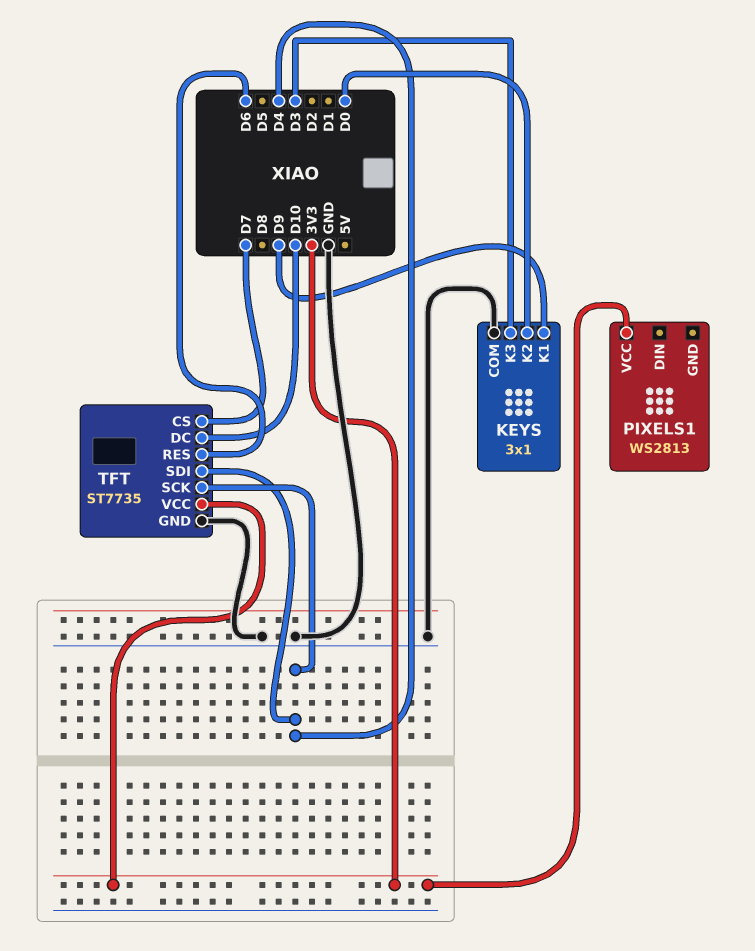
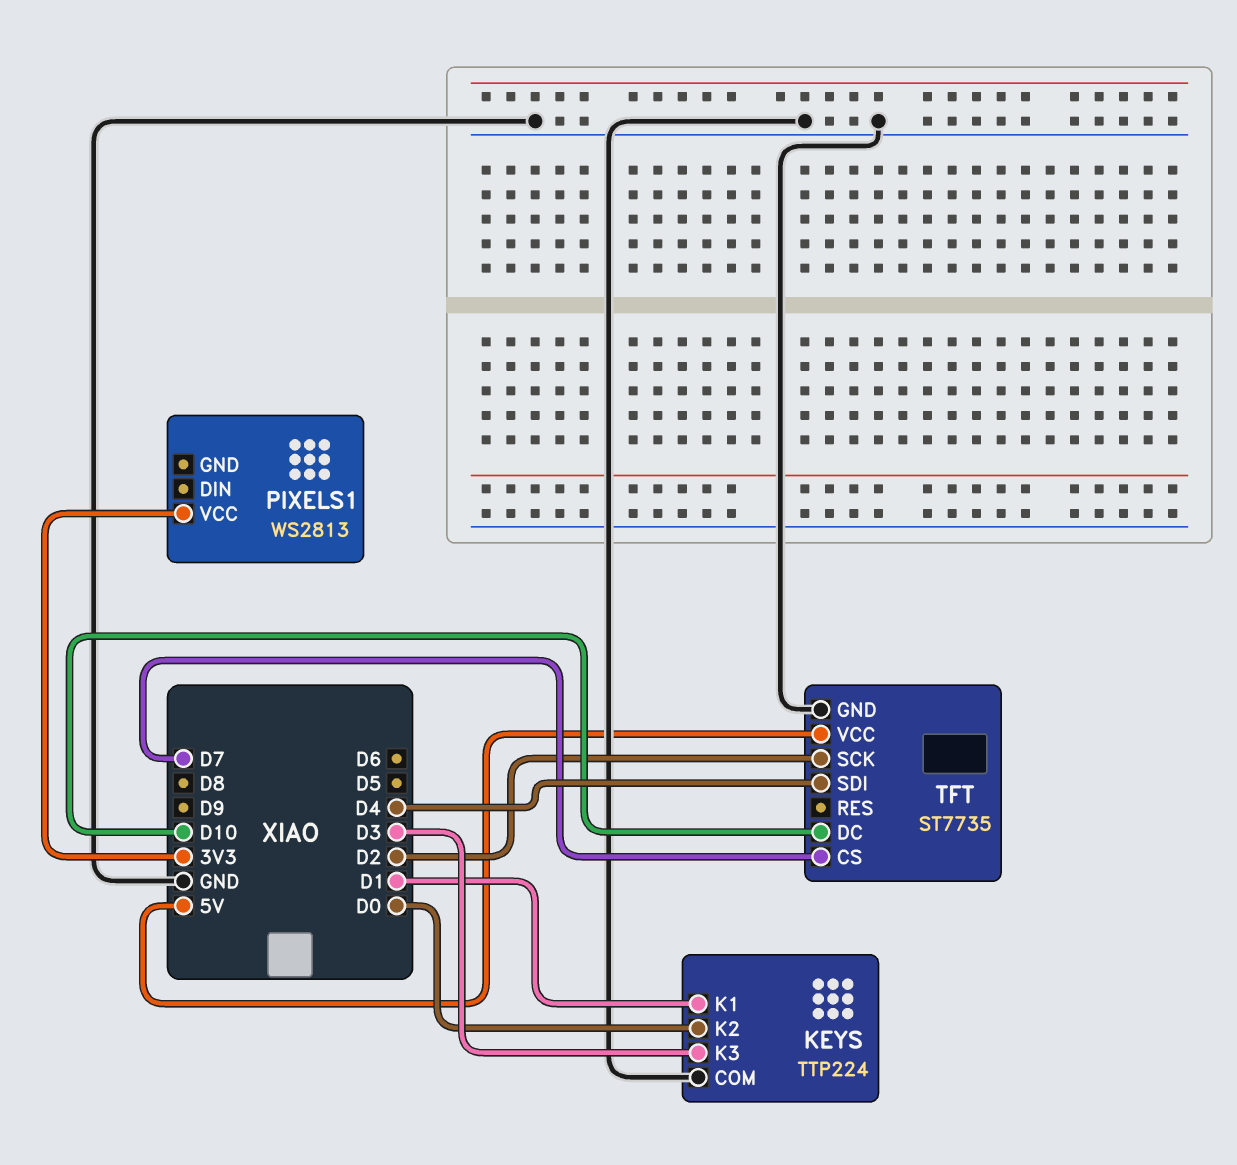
KEYS: 3x1 -> TTP224
KEYS pin K1: D9 -> D1
TFT pin RES: D6 -> none
TFT pin SCK: D4 -> D2
TFT pin VCC: 3V3 -> 5V

